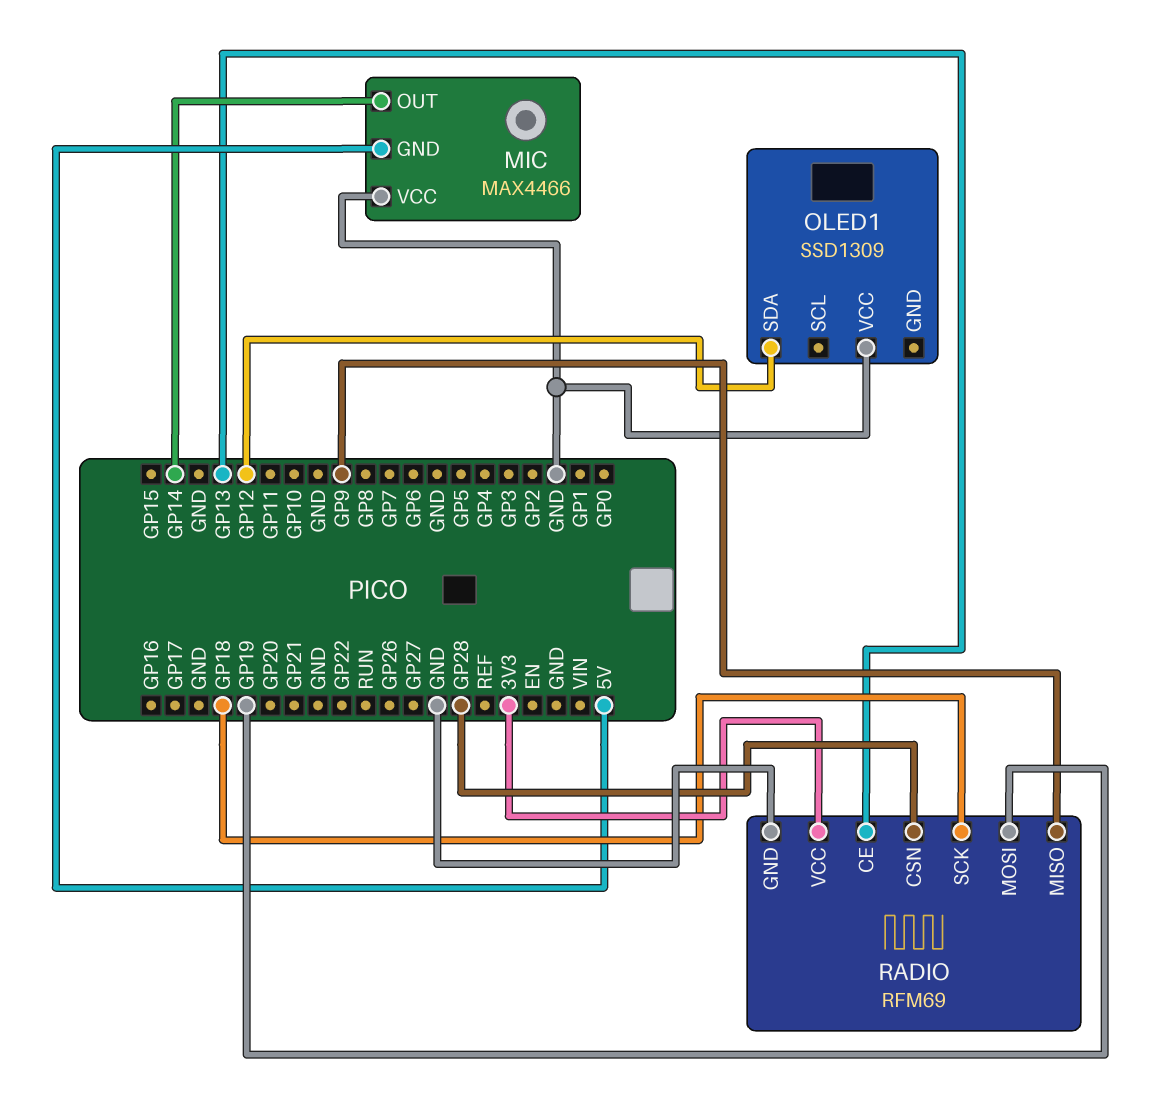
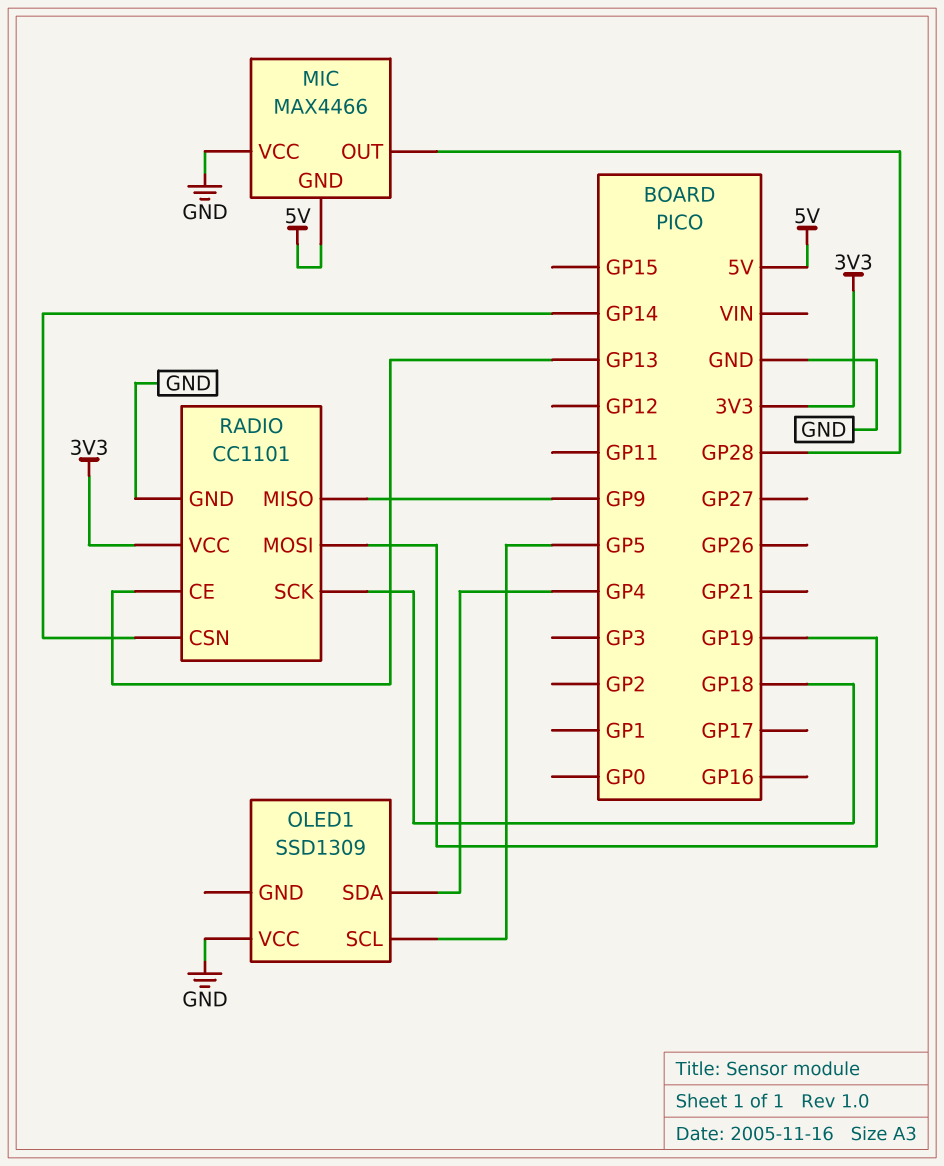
MIC pin OUT: GP14 -> GP28
OLED1 pin SCL: none -> GP5
OLED1 pin SDA: GP12 -> GP4
RADIO: RFM69 -> CC1101
RADIO pin CSN: GP28 -> GP14

